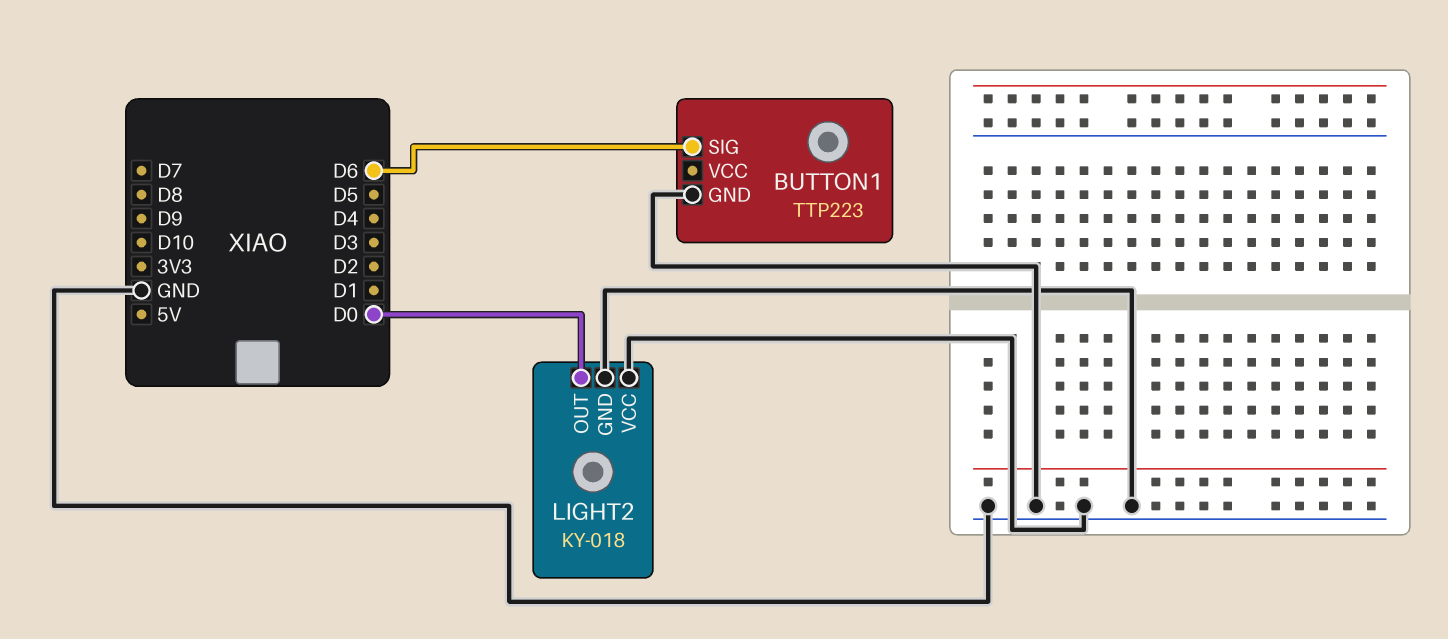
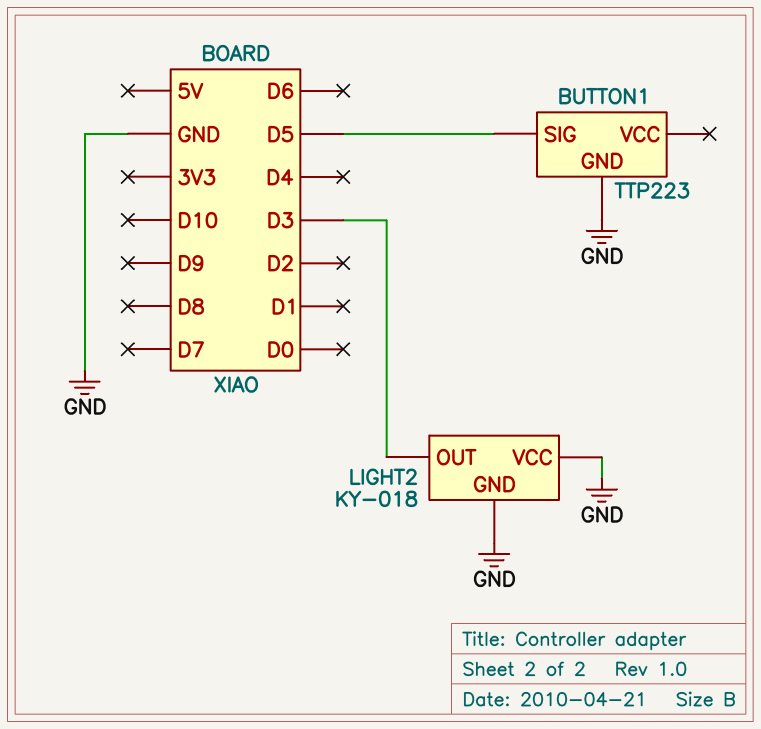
BUTTON1 pin SIG: D6 -> D5
LIGHT2 pin OUT: D0 -> D3

